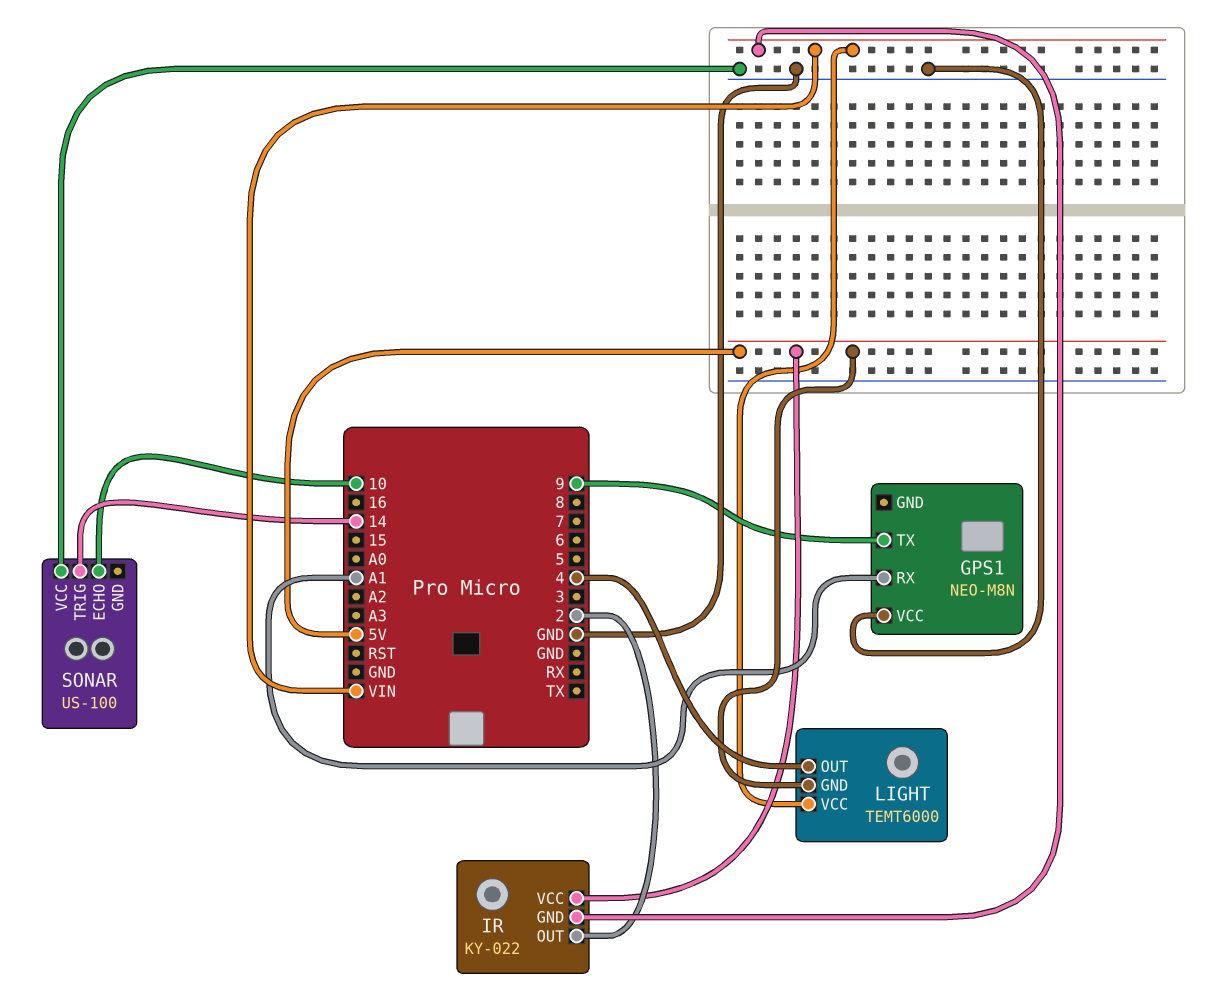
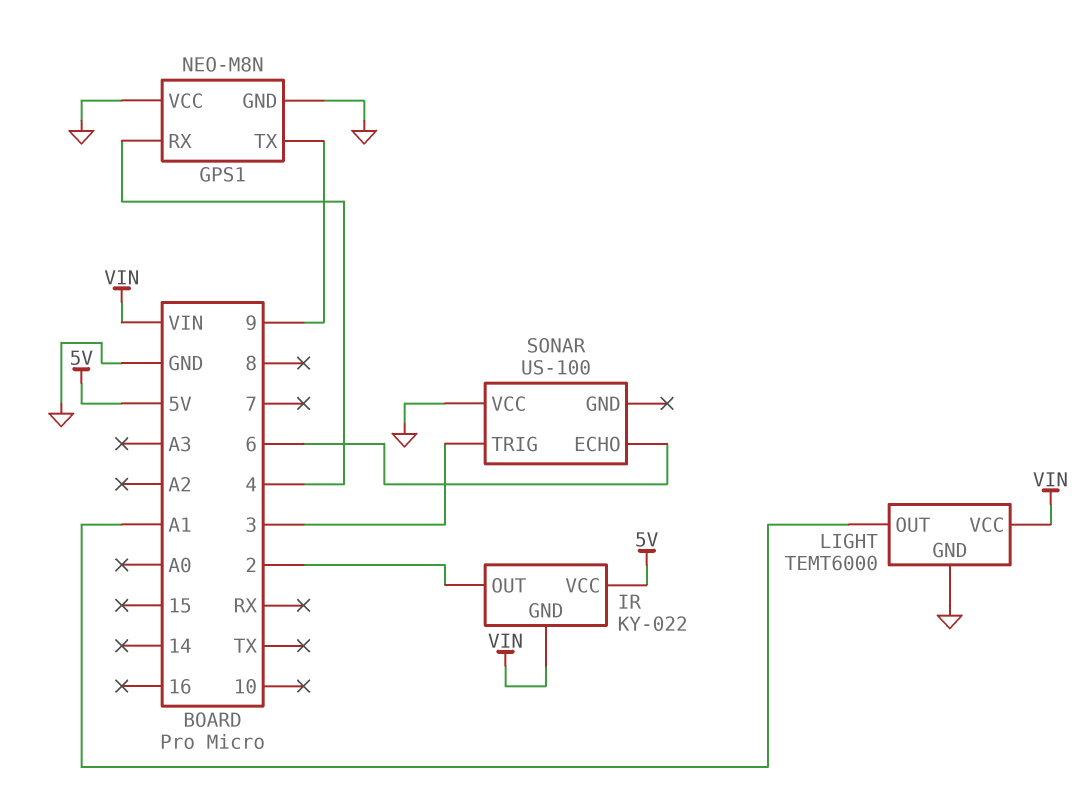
GPS1 pin GND: none -> GND
GPS1 pin RX: A1 -> 4
LIGHT pin GND: 5V -> GND
LIGHT pin OUT: 4 -> A1
SONAR pin ECHO: 10 -> 6
SONAR pin TRIG: 14 -> 3

